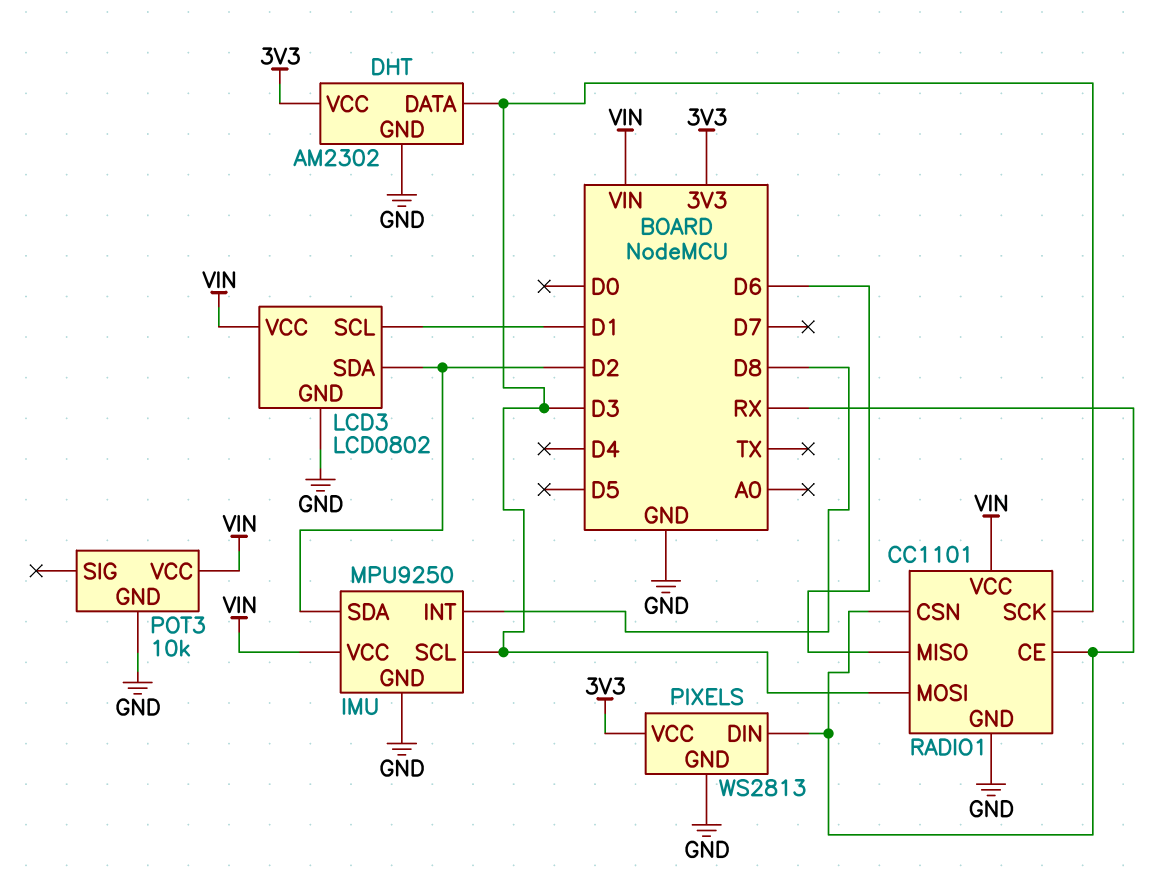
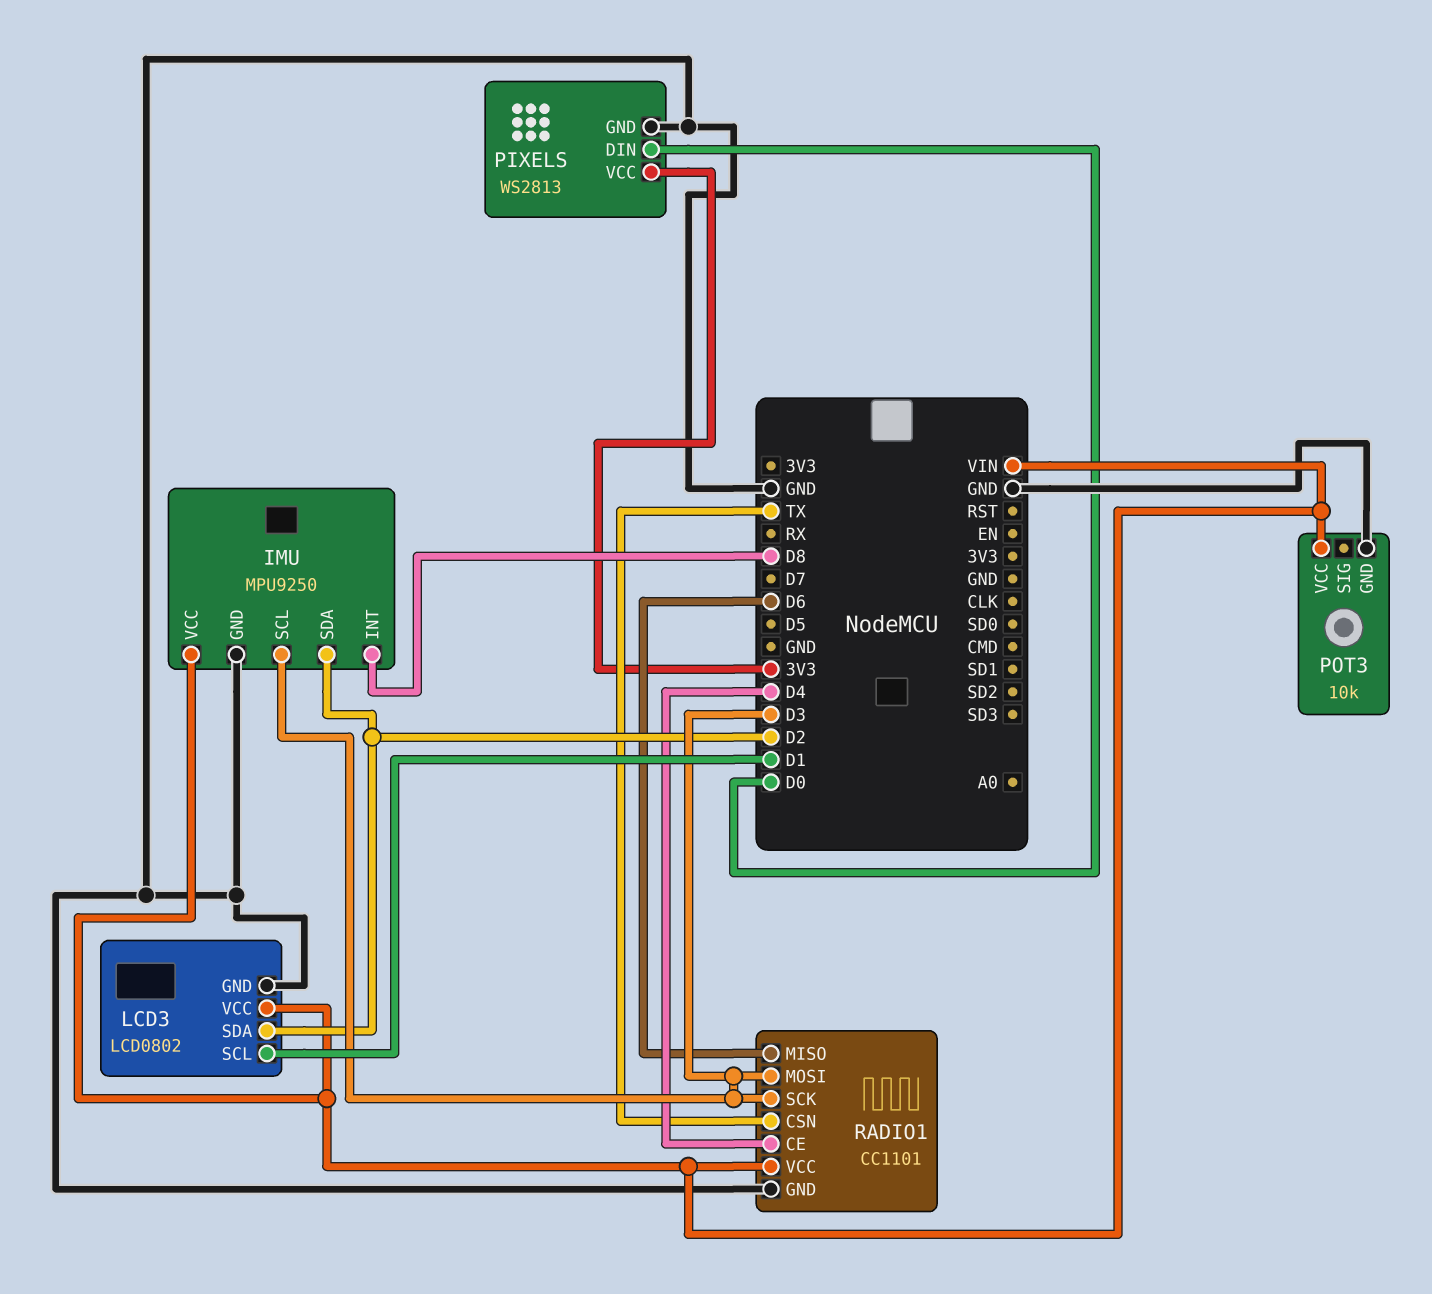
DHT: AM2302 -> none
DHT pin DATA: D3 -> none
DHT pin GND: GND -> none
DHT pin VCC: 3V3 -> none
PIXELS pin DIN: RX -> D0
RADIO1 pin CE: RX -> D4
RADIO1 pin CSN: RX -> TX

